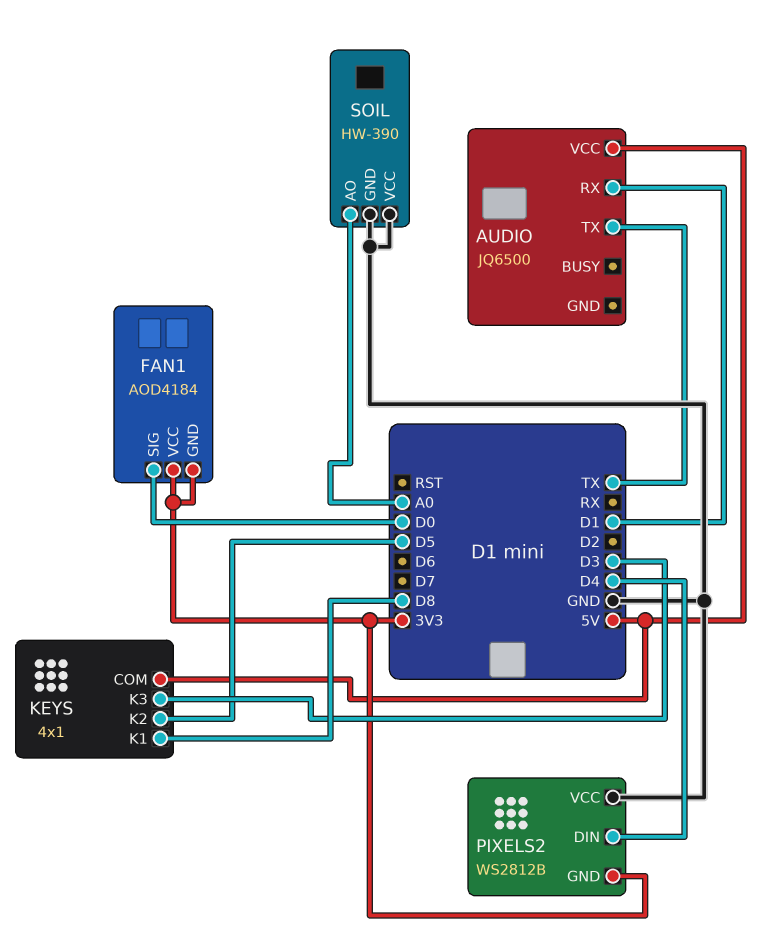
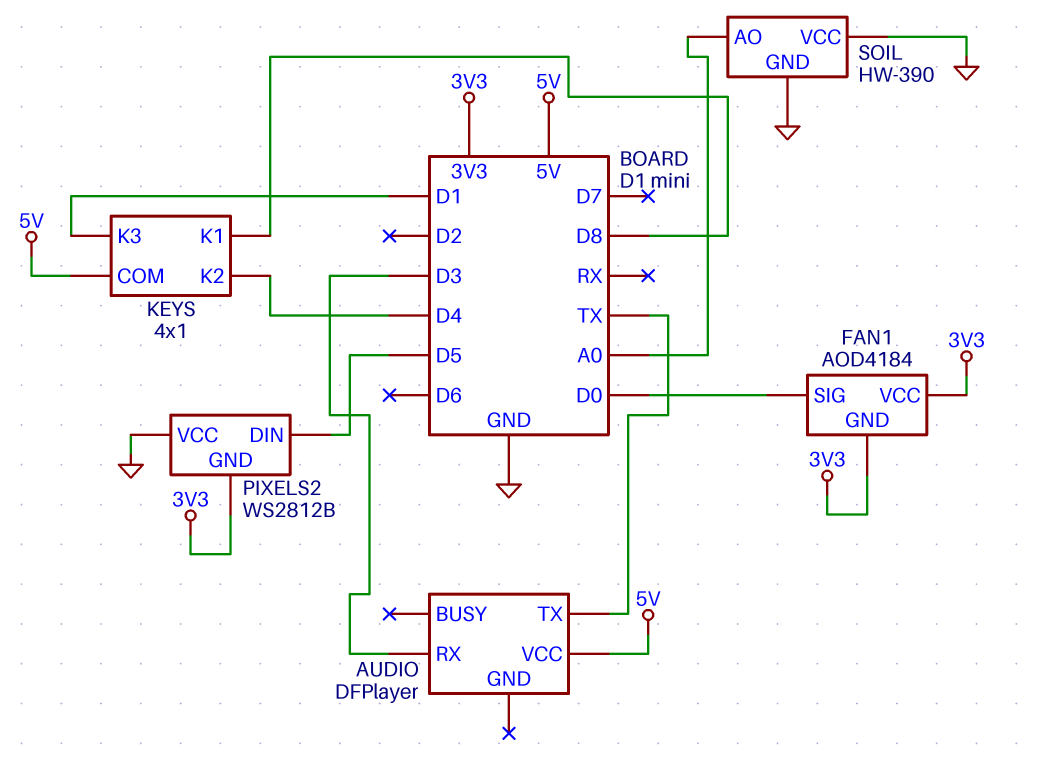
AUDIO: JQ6500 -> DFPlayer
AUDIO pin RX: D1 -> D3
KEYS pin K2: D5 -> D4
KEYS pin K3: D3 -> D1
PIXELS2 pin DIN: D4 -> D5

